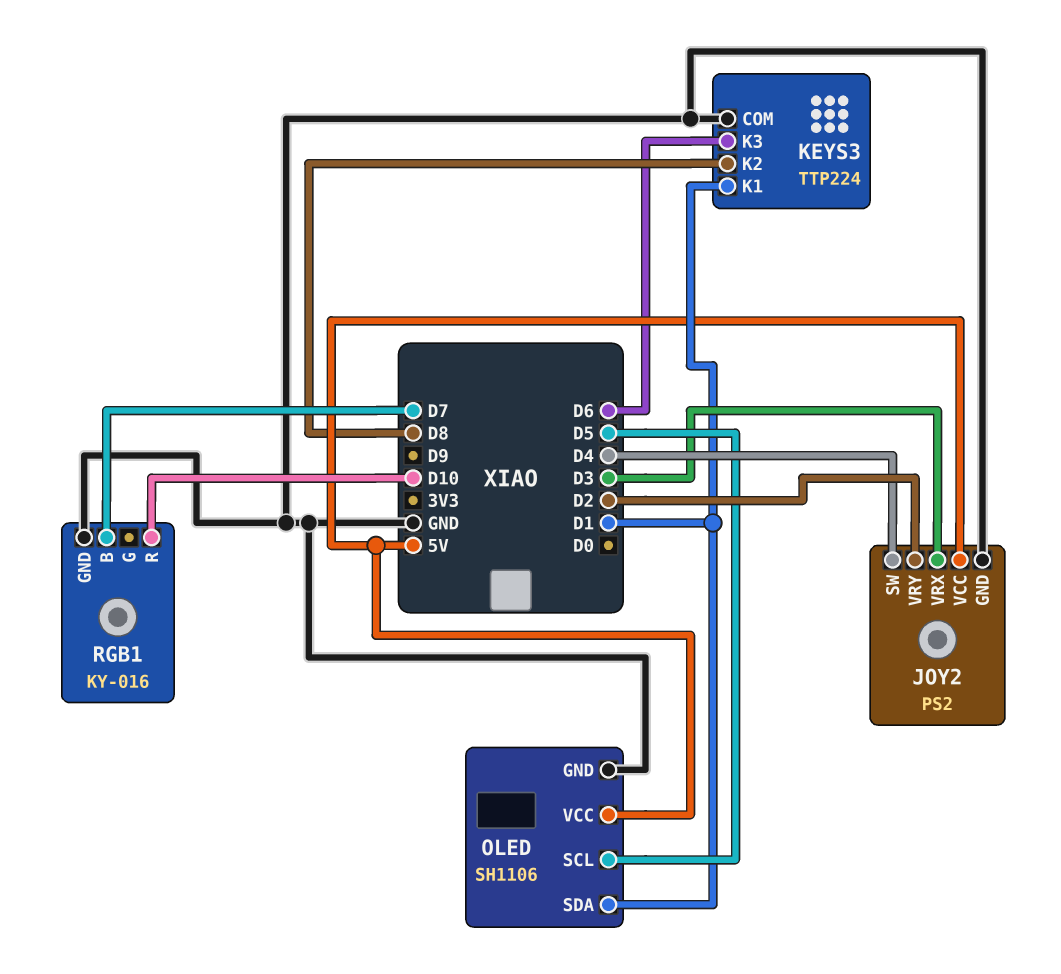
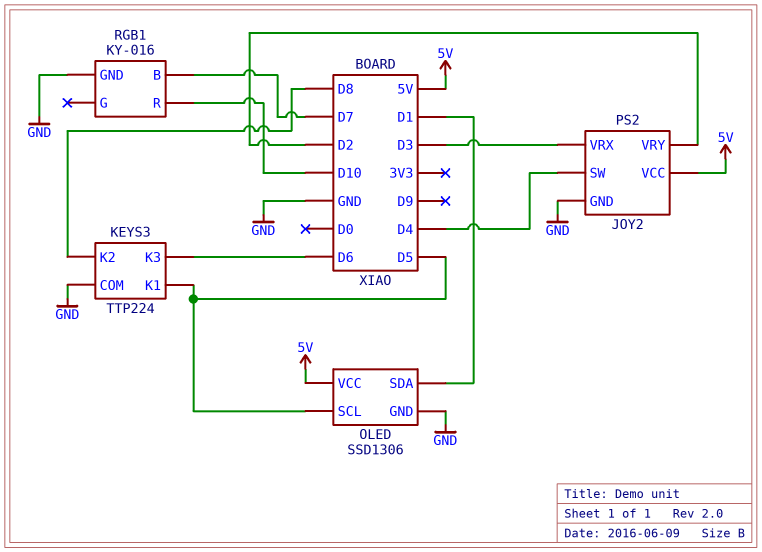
KEYS3 pin K1: D1 -> D5
OLED: SH1106 -> SSD1306

